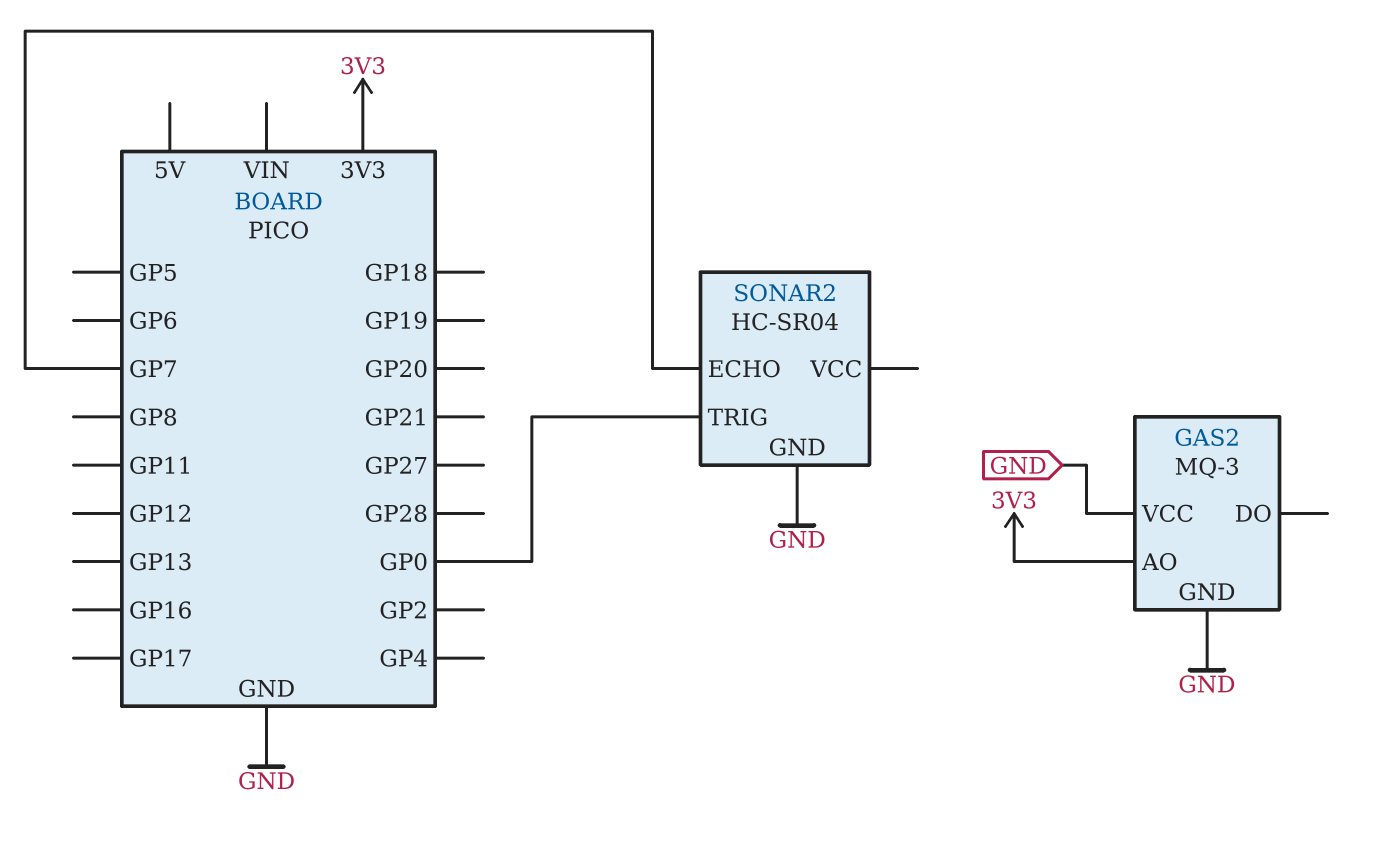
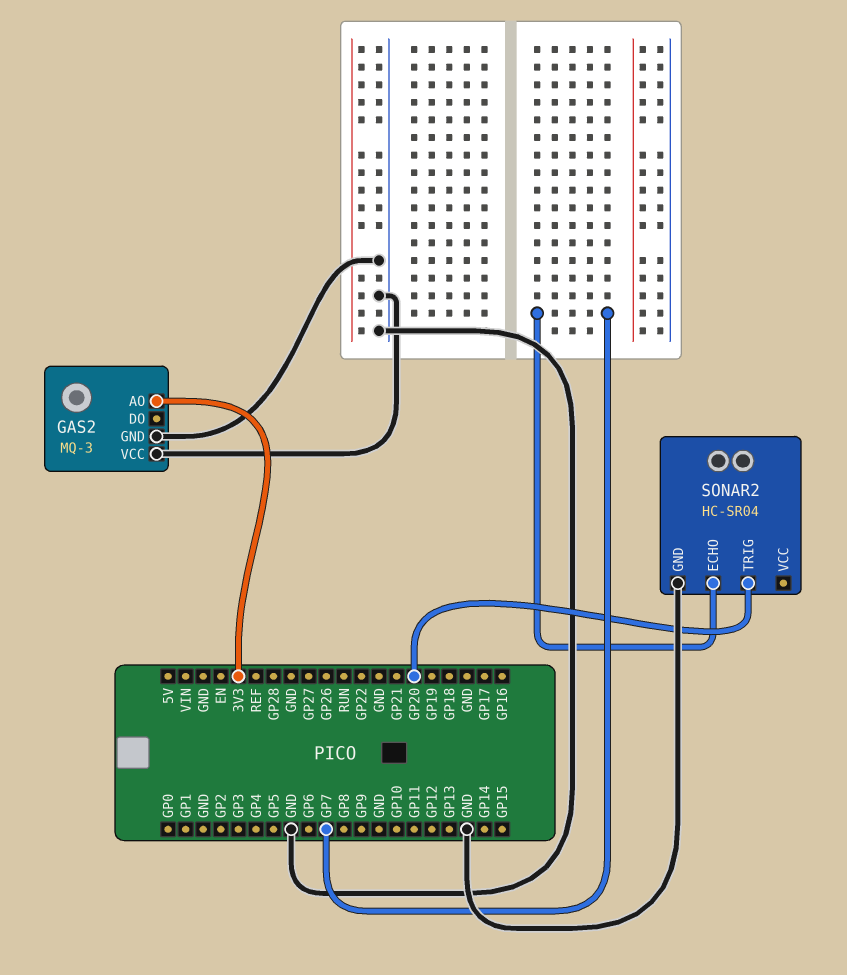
SONAR2 pin TRIG: GP0 -> GP20

